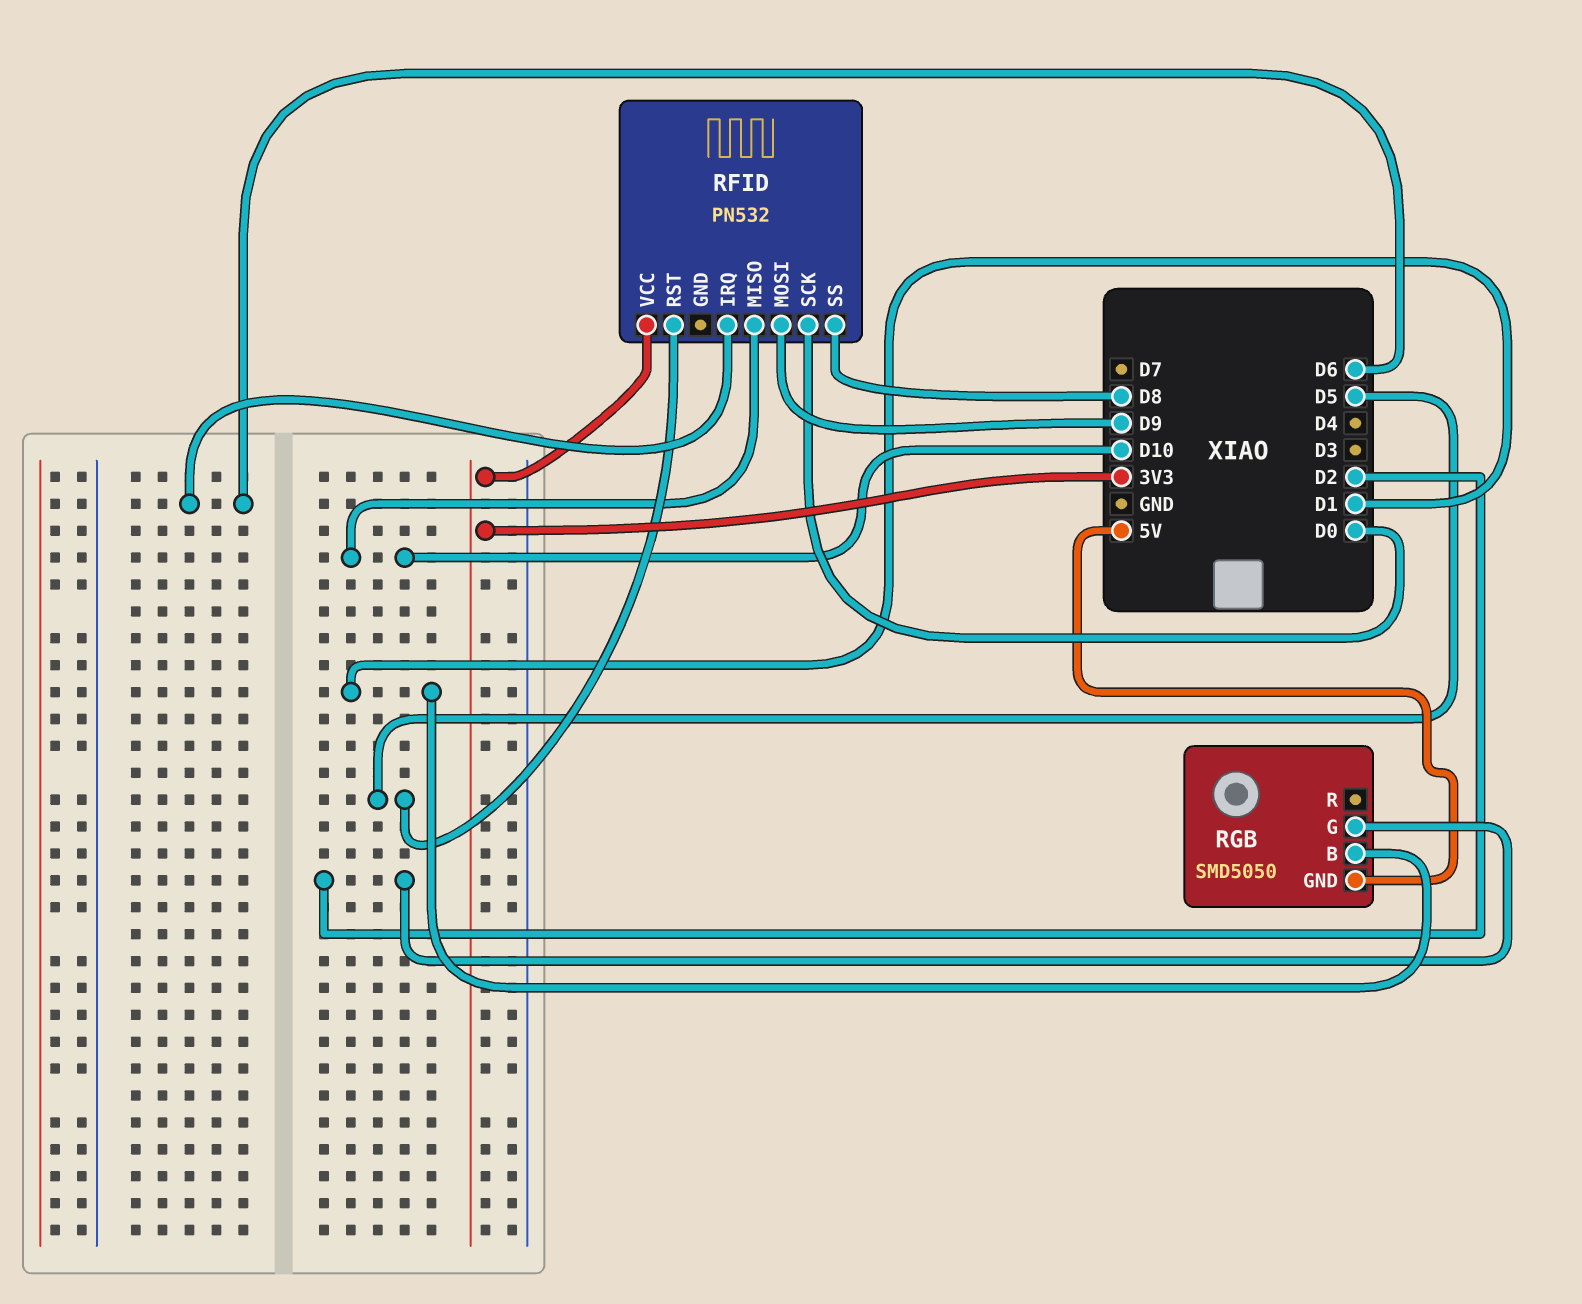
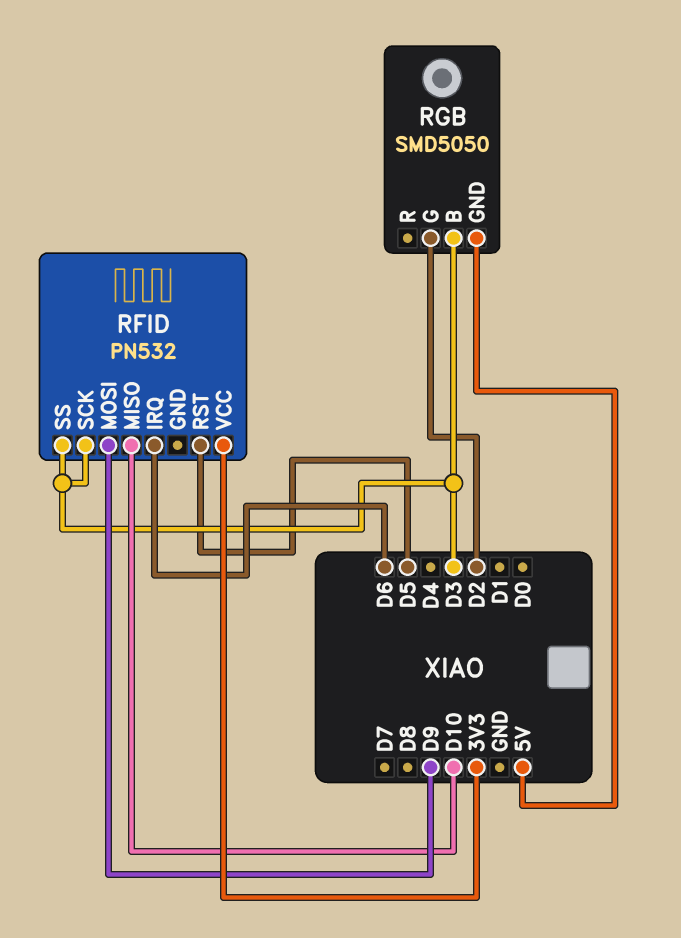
RFID pin SCK: D0 -> D3
RFID pin SS: D8 -> D3
RGB pin B: D1 -> D3

